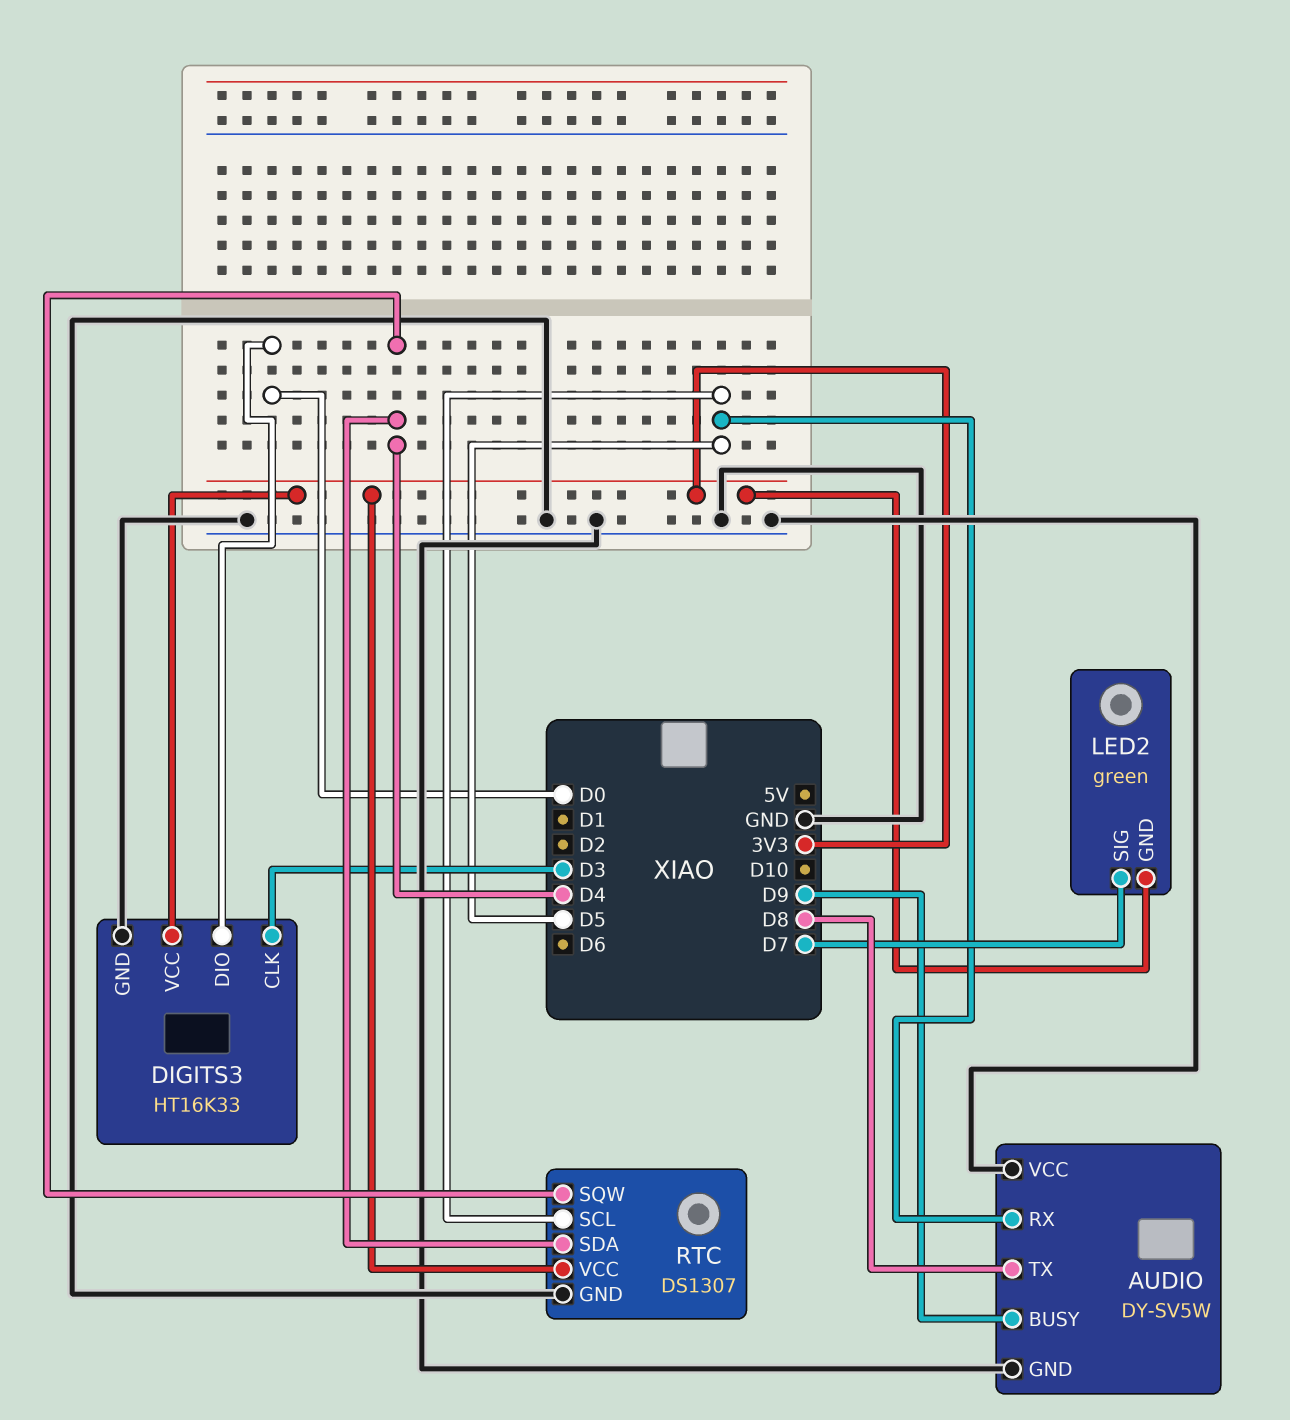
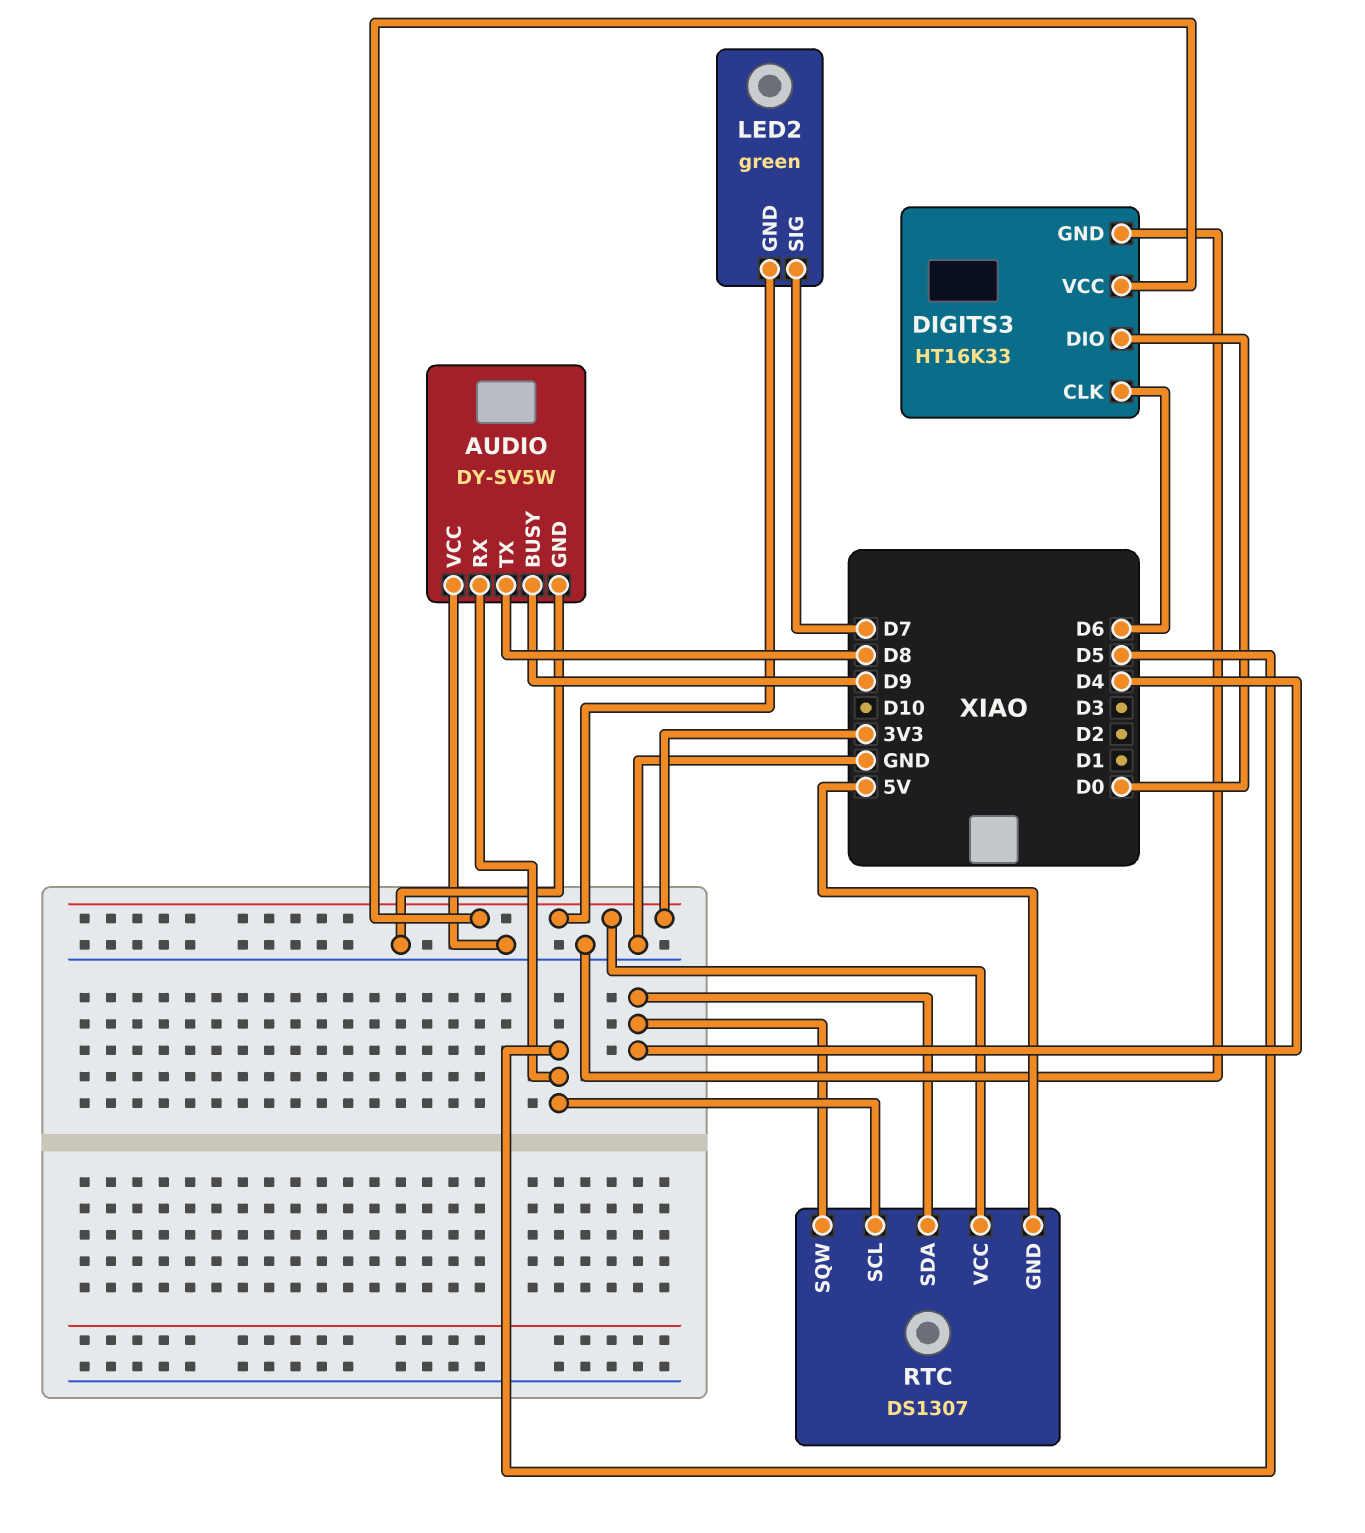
DIGITS3 pin CLK: D3 -> D6
RTC pin GND: GND -> 5V

